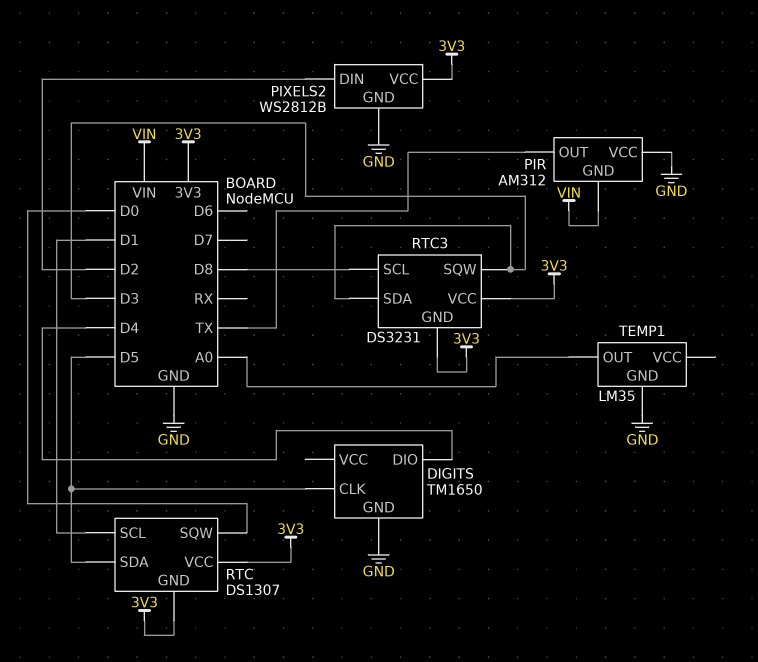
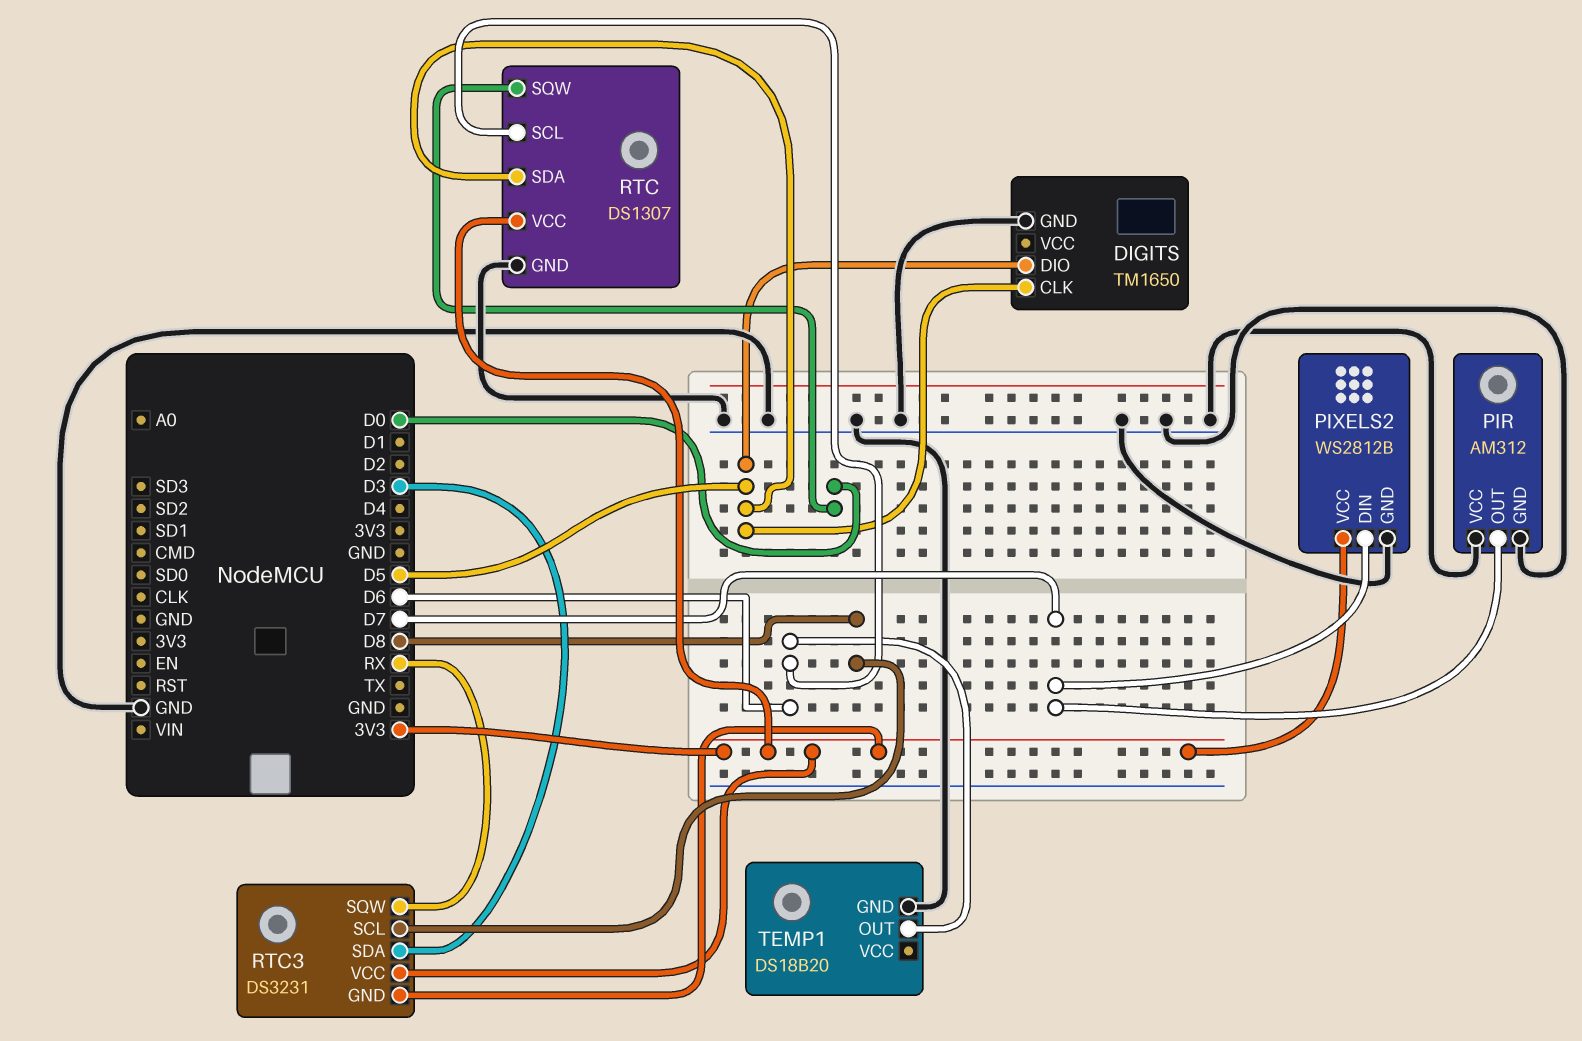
DIGITS pin DIO: D4 -> D5
PIR pin GND: VIN -> GND
PIR pin OUT: TX -> D7
PIXELS2 pin DIN: D2 -> D7
RTC pin GND: 3V3 -> GND
RTC pin SCL: D1 -> D6
RTC3 pin SQW: D3 -> RX
TEMP1: LM35 -> DS18B20
TEMP1 pin OUT: A0 -> D6

